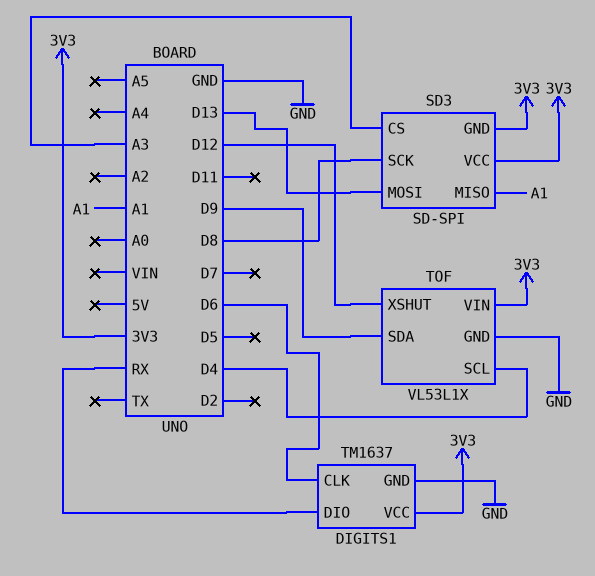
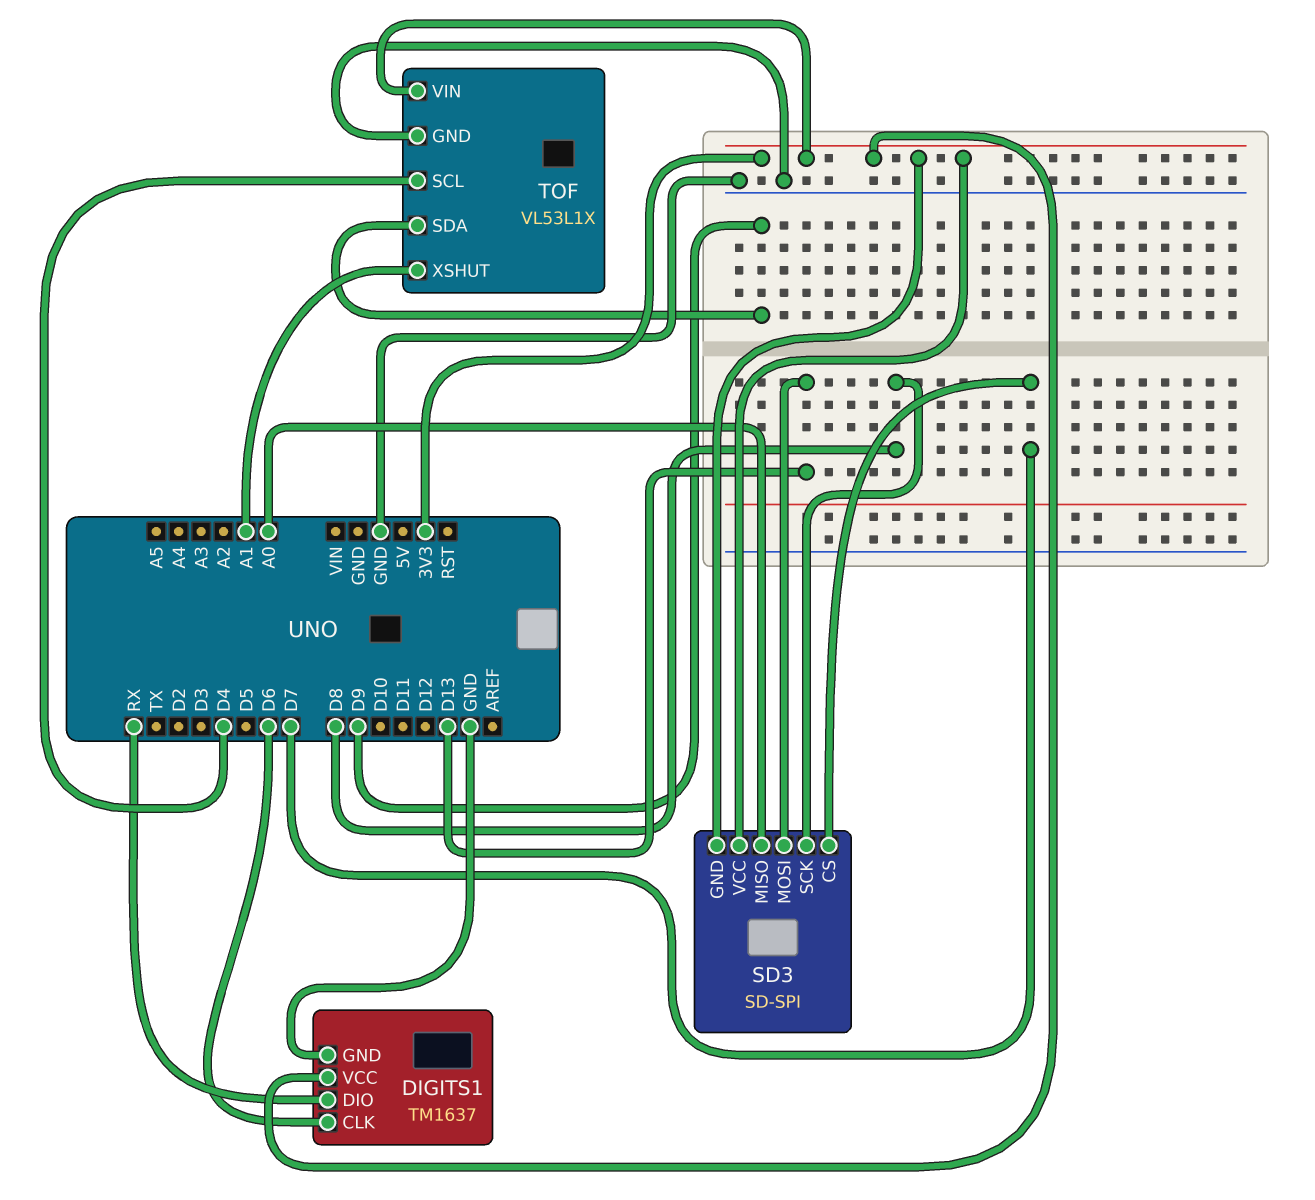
SD3 pin CS: A3 -> D7
SD3 pin MISO: A1 -> A0
TOF pin XSHUT: D12 -> A1

